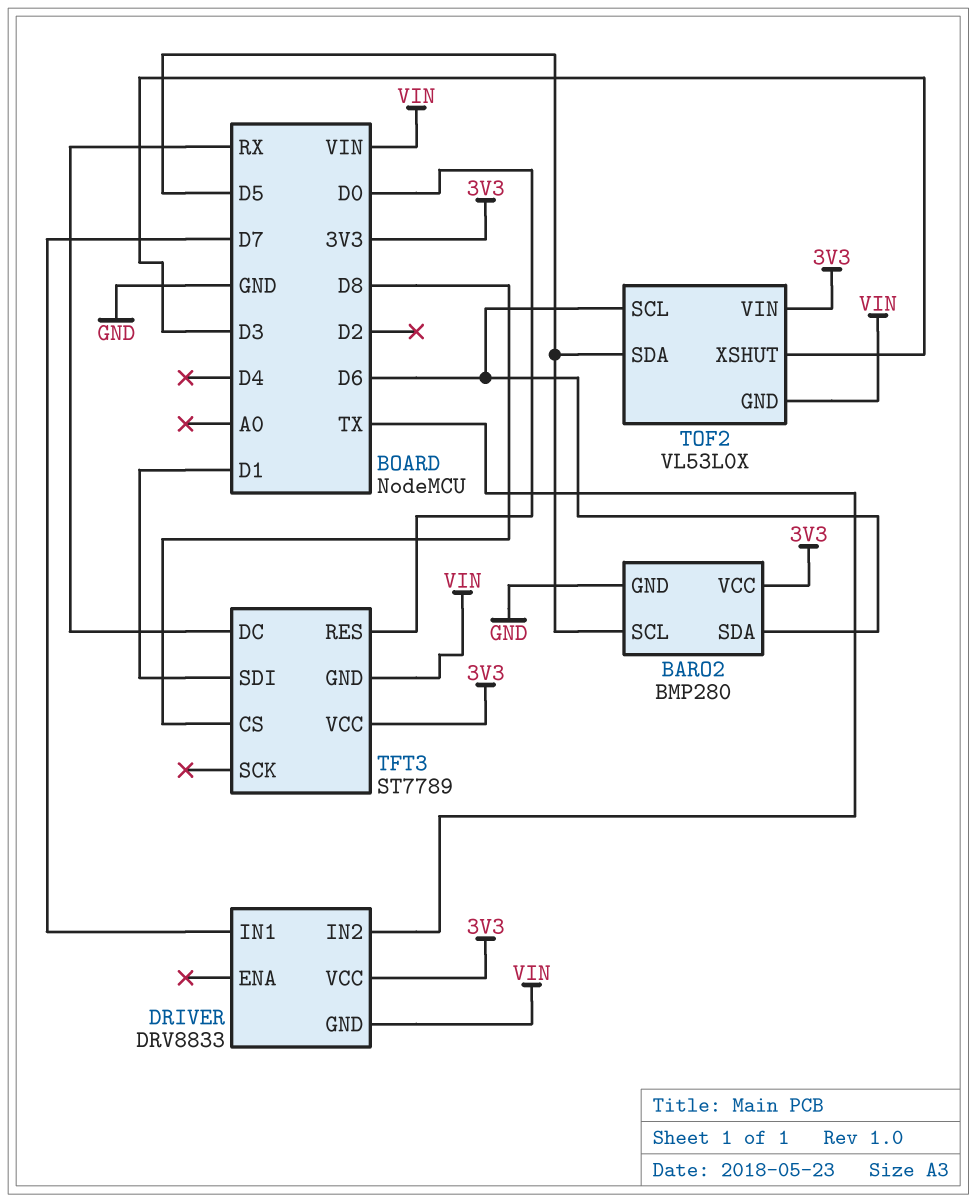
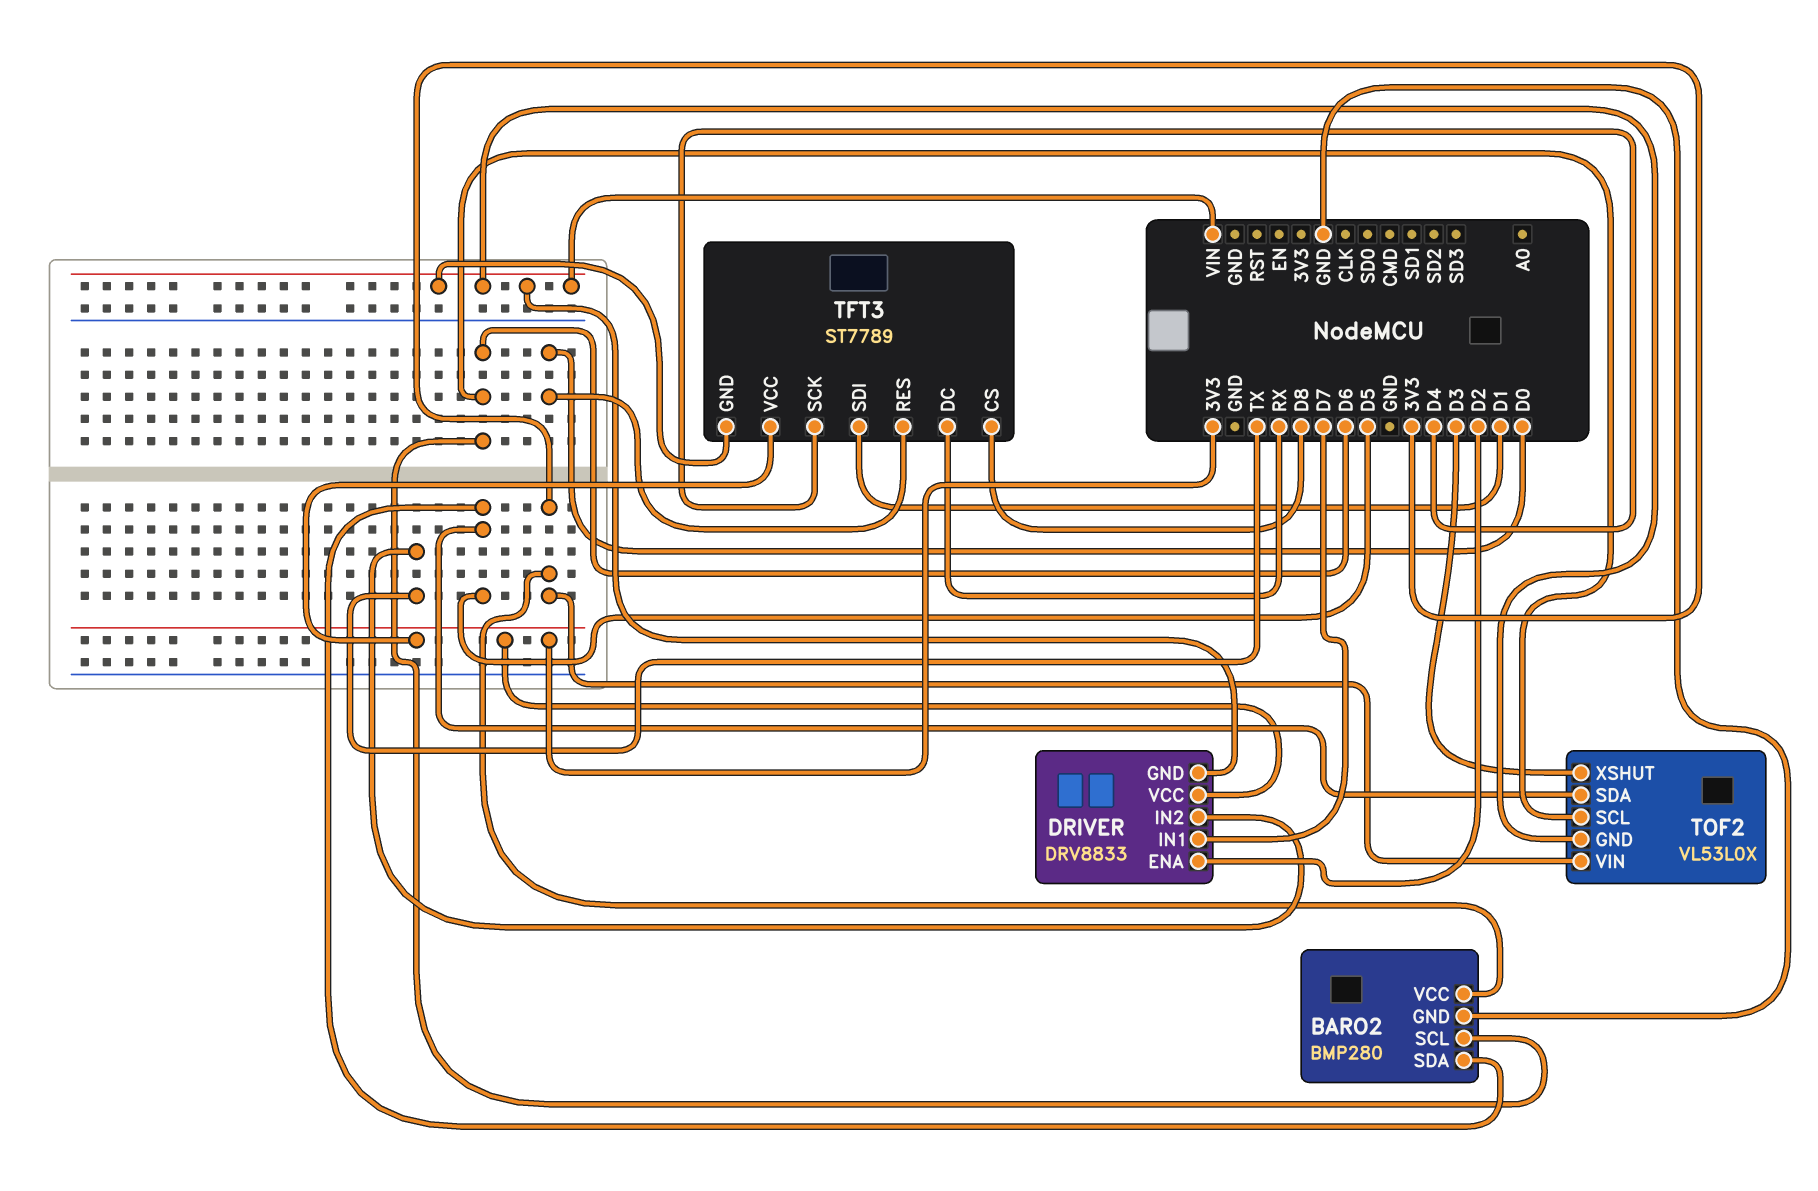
BARO2 pin SCL: D5 -> D6
BARO2 pin SDA: D6 -> D5
DRIVER pin ENA: none -> D2
TFT3 pin SCK: none -> D4

